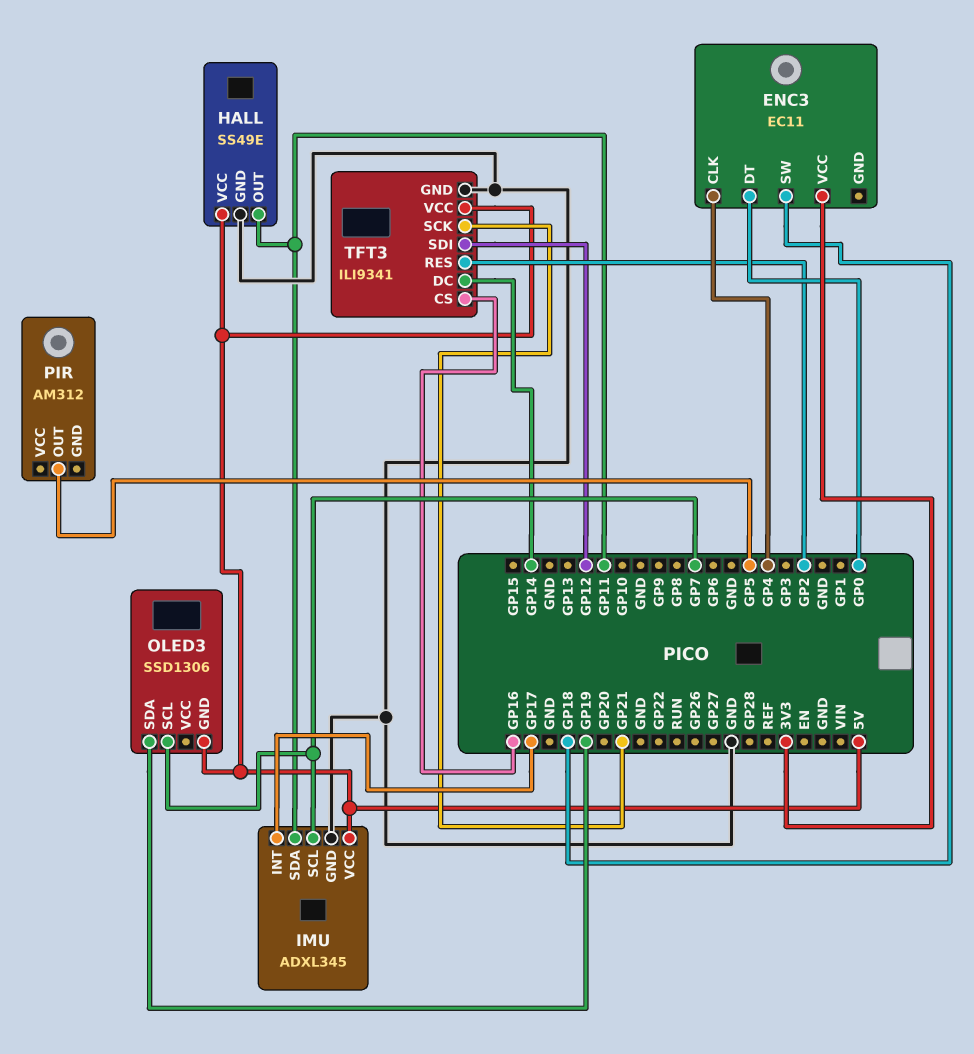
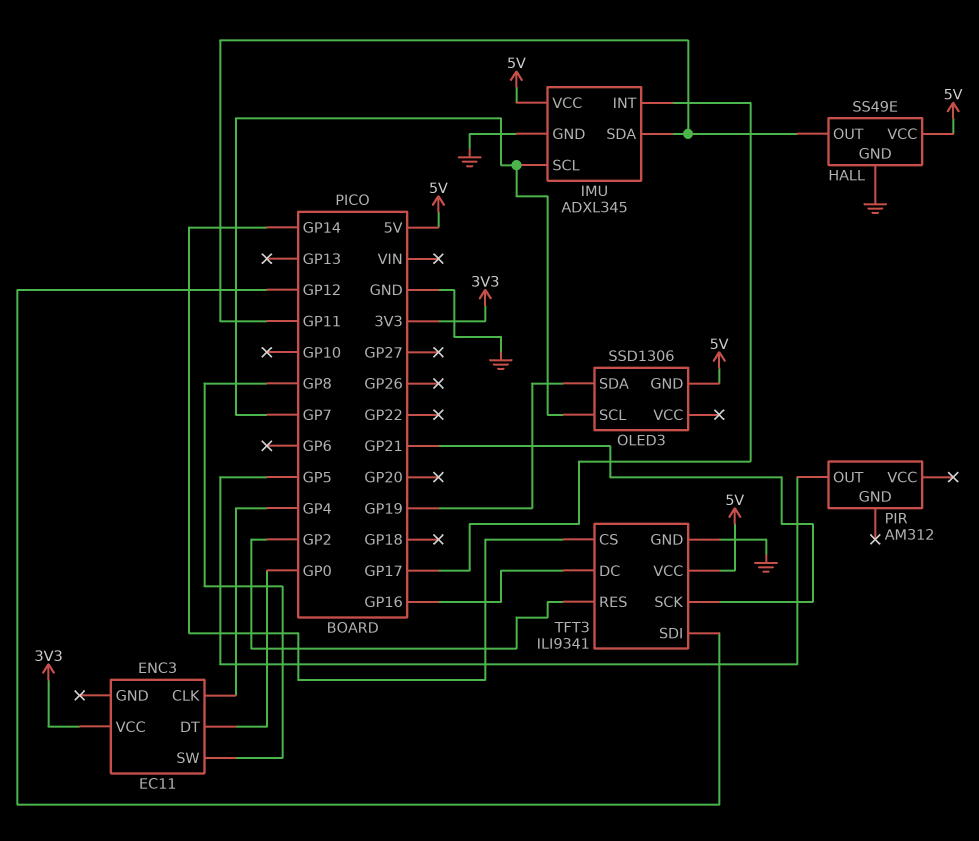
ENC3 pin SW: GP18 -> GP8
TFT3 pin CS: GP16 -> GP14
TFT3 pin DC: GP14 -> GP16

